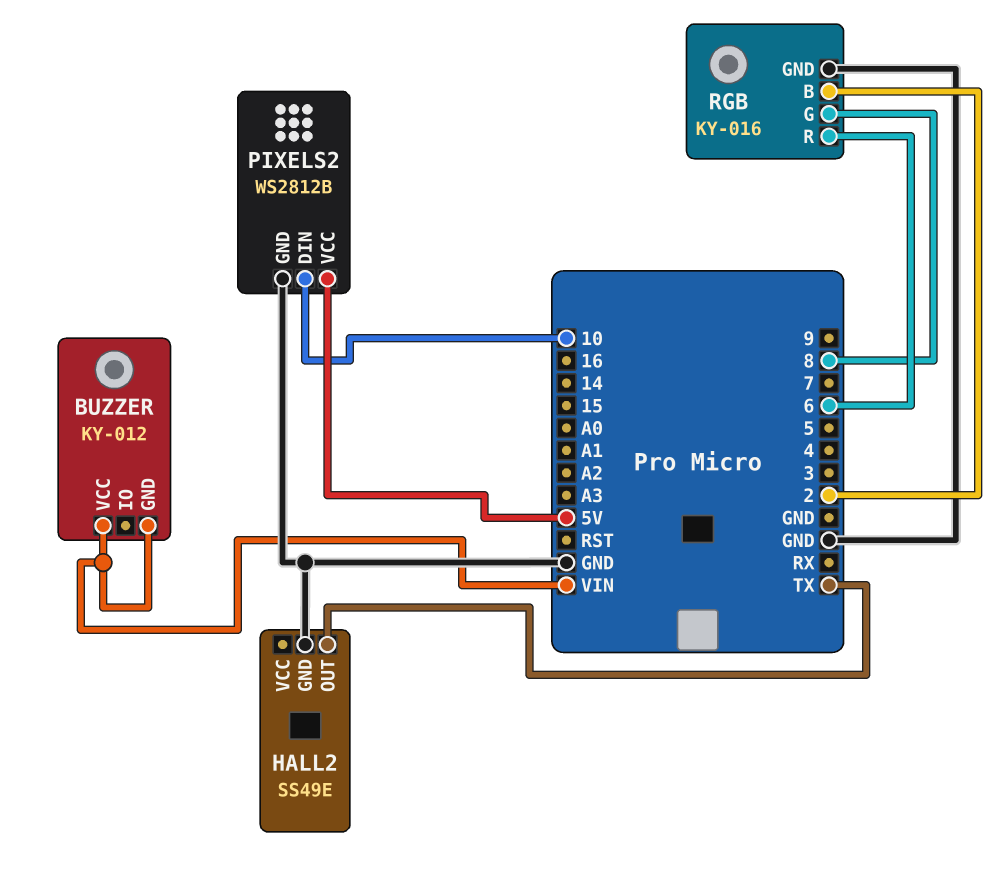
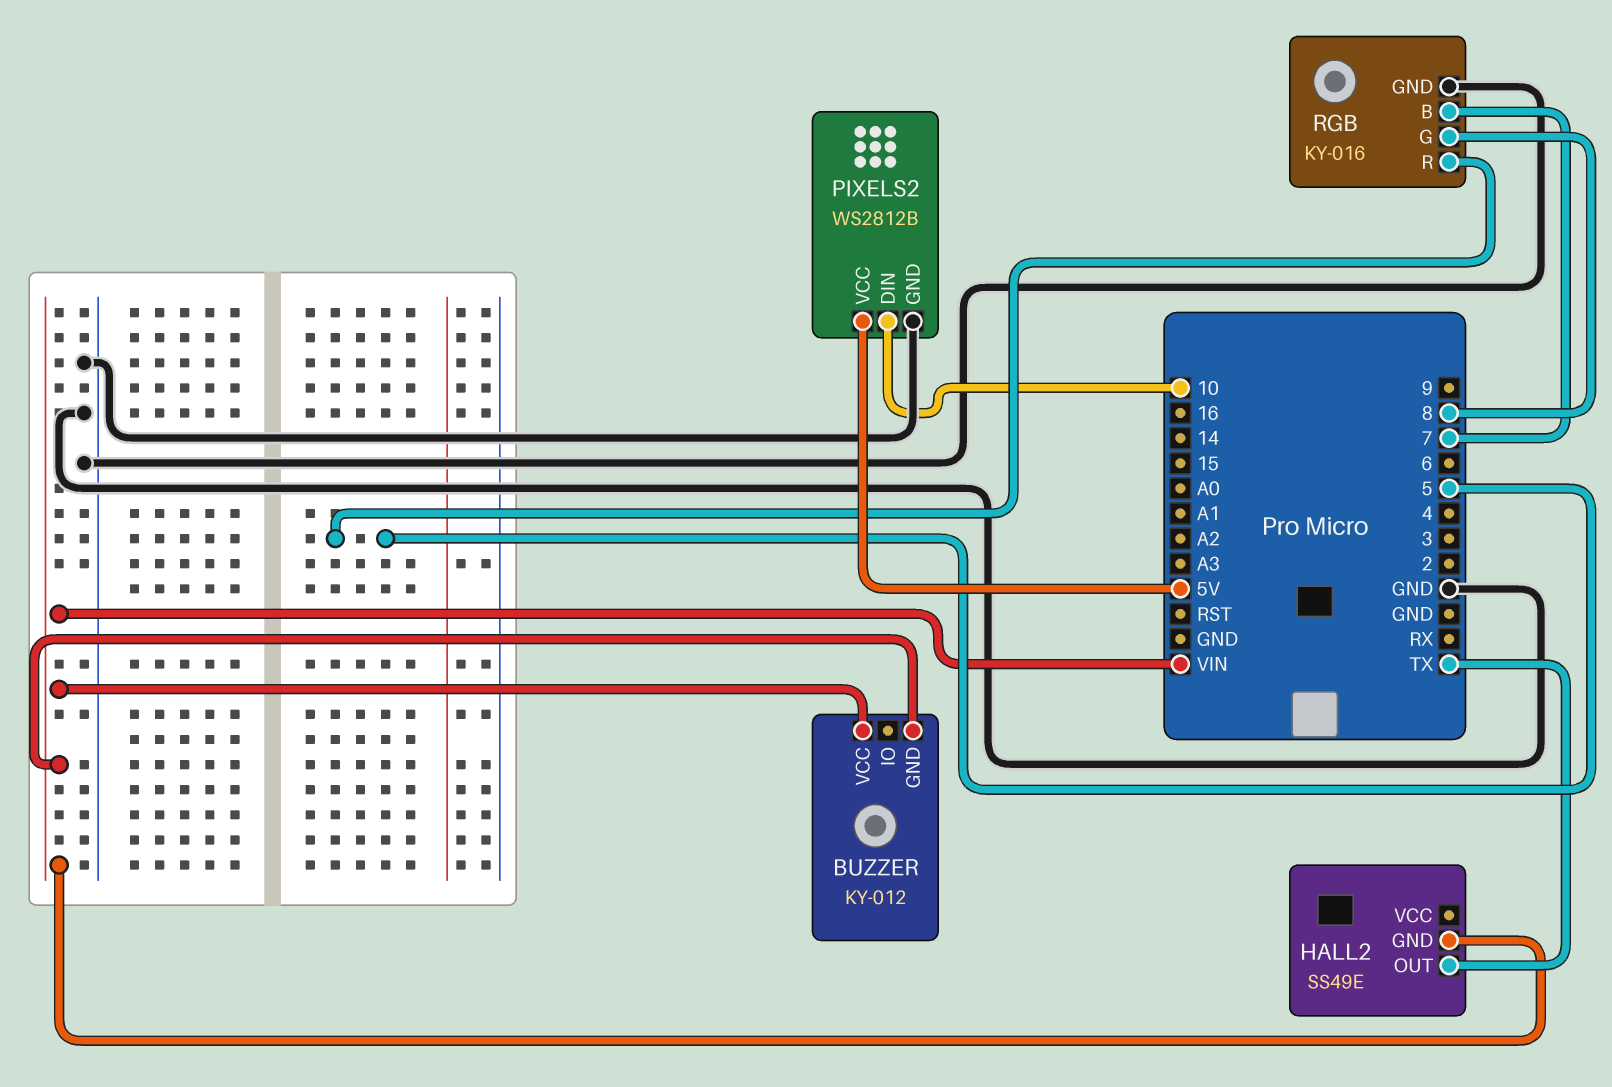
HALL2 pin GND: GND -> VIN
RGB pin B: 2 -> 7
RGB pin R: 6 -> 5

